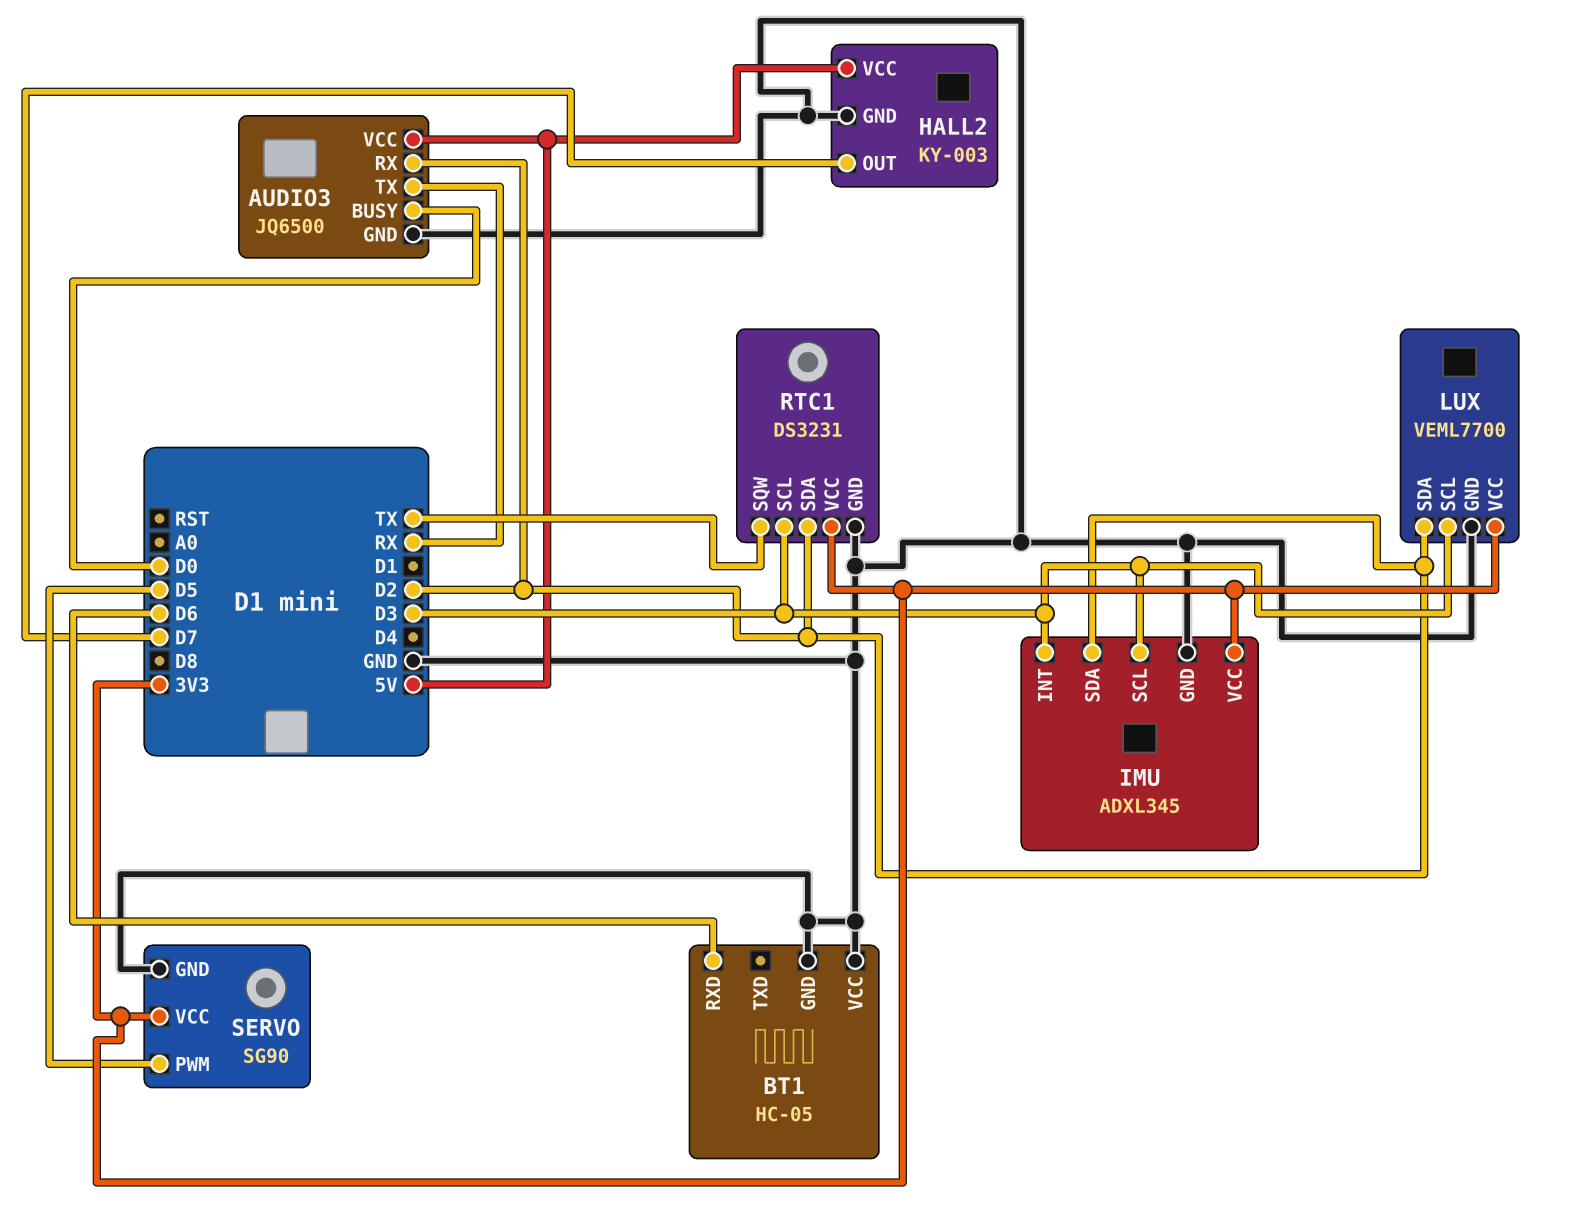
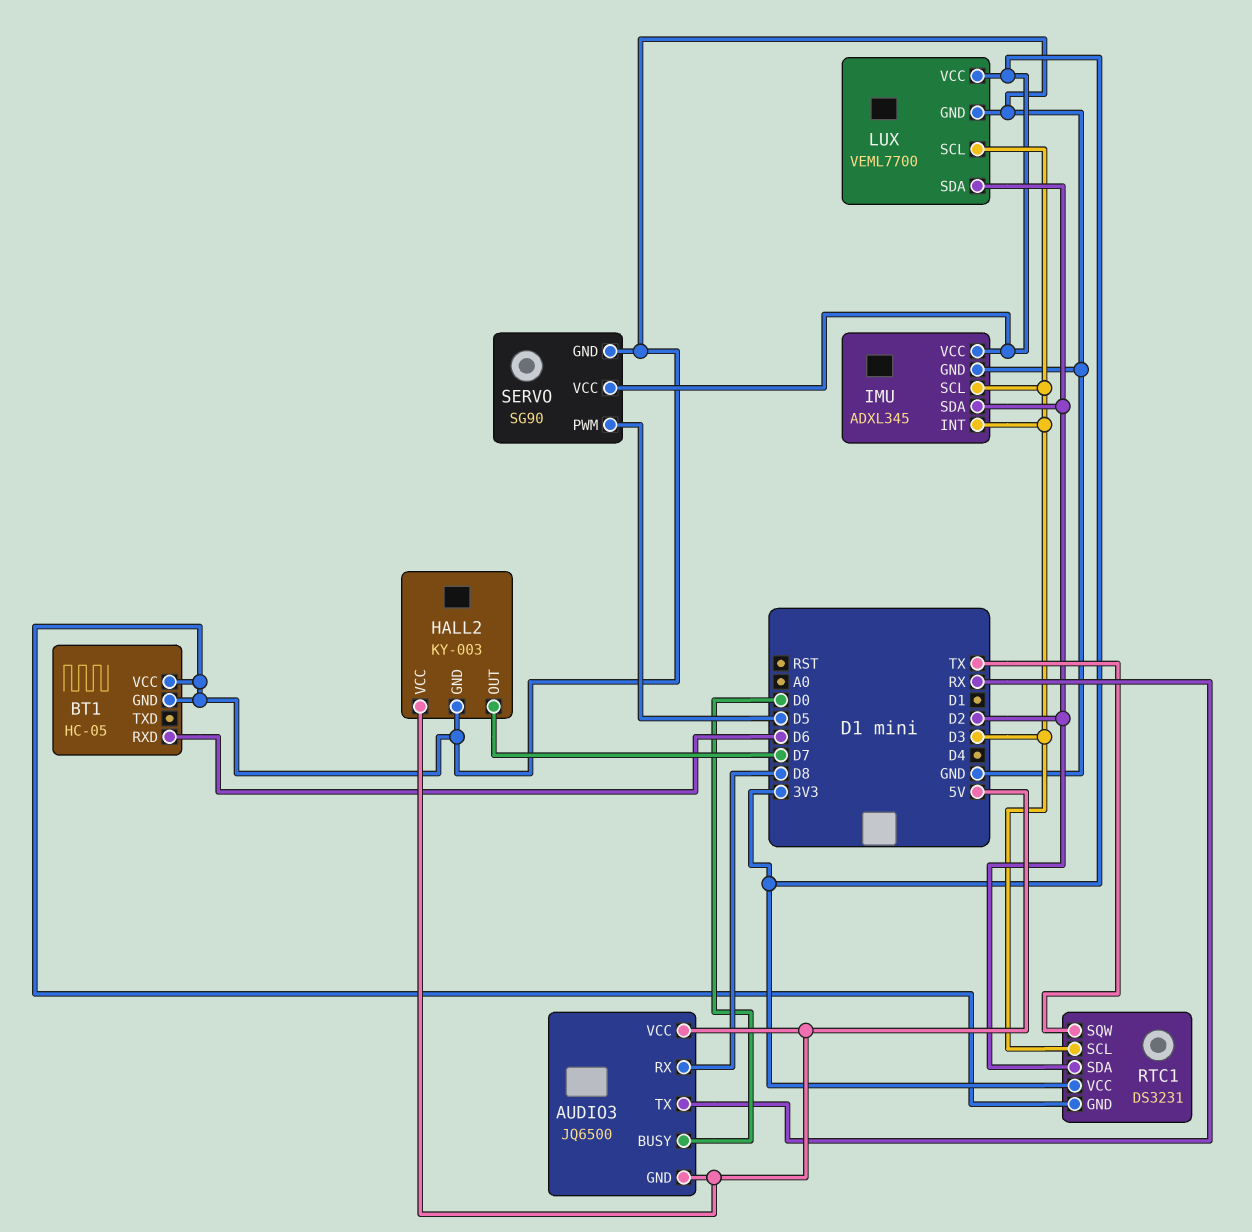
AUDIO3 pin GND: GND -> 5V
AUDIO3 pin RX: D2 -> D8

